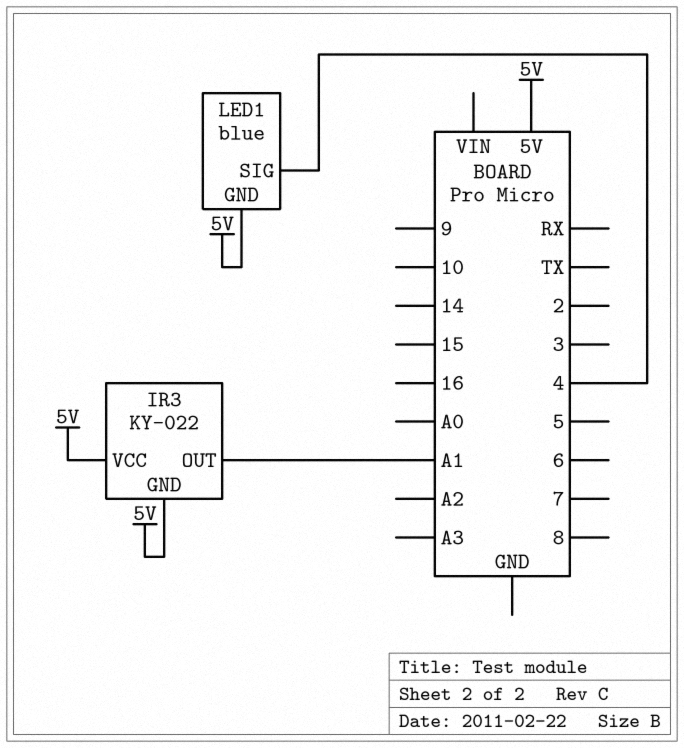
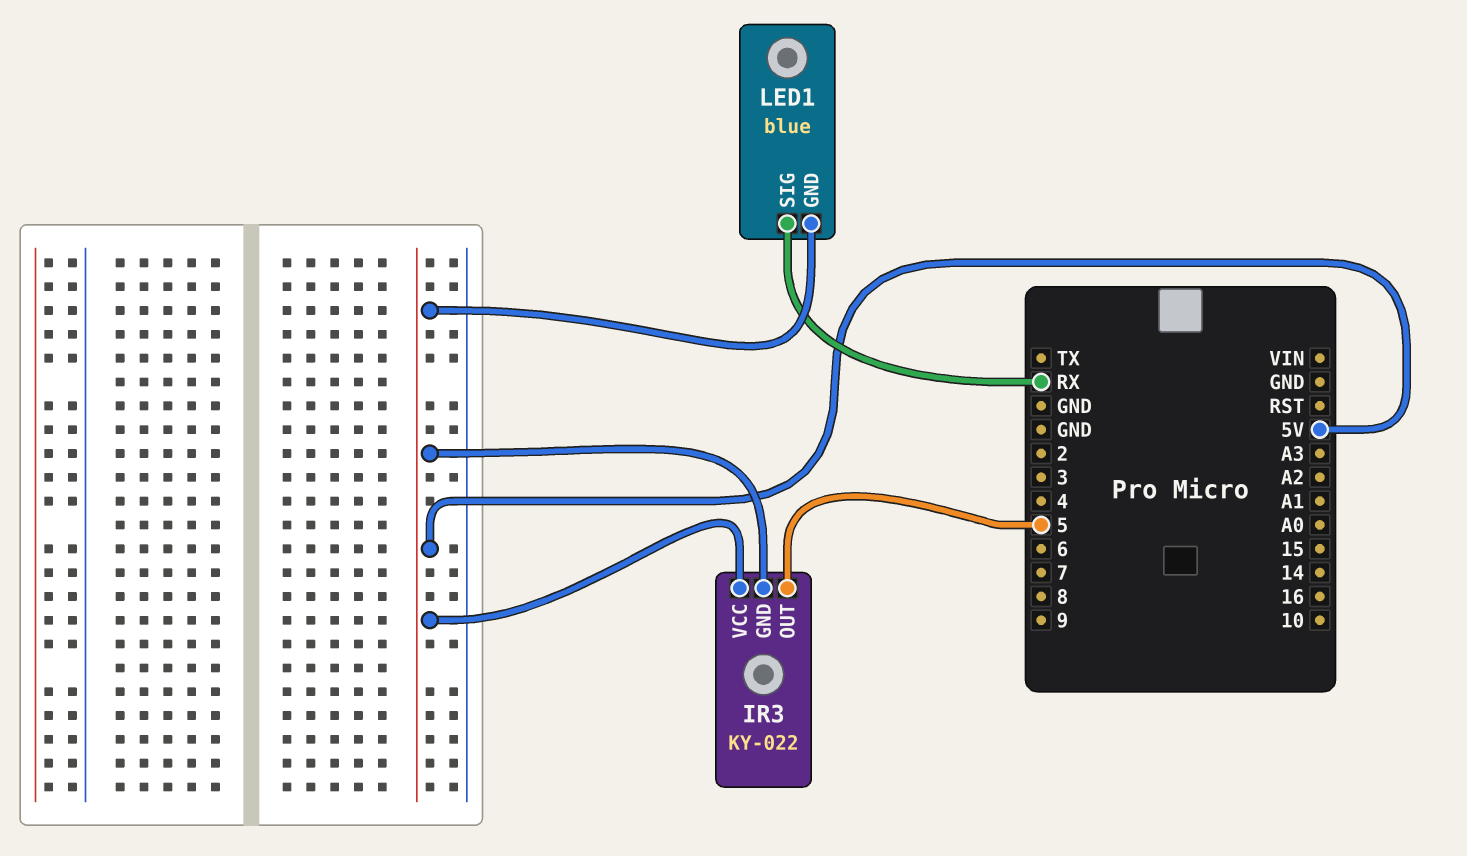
IR3 pin OUT: A1 -> 5
LED1 pin SIG: 4 -> RX

